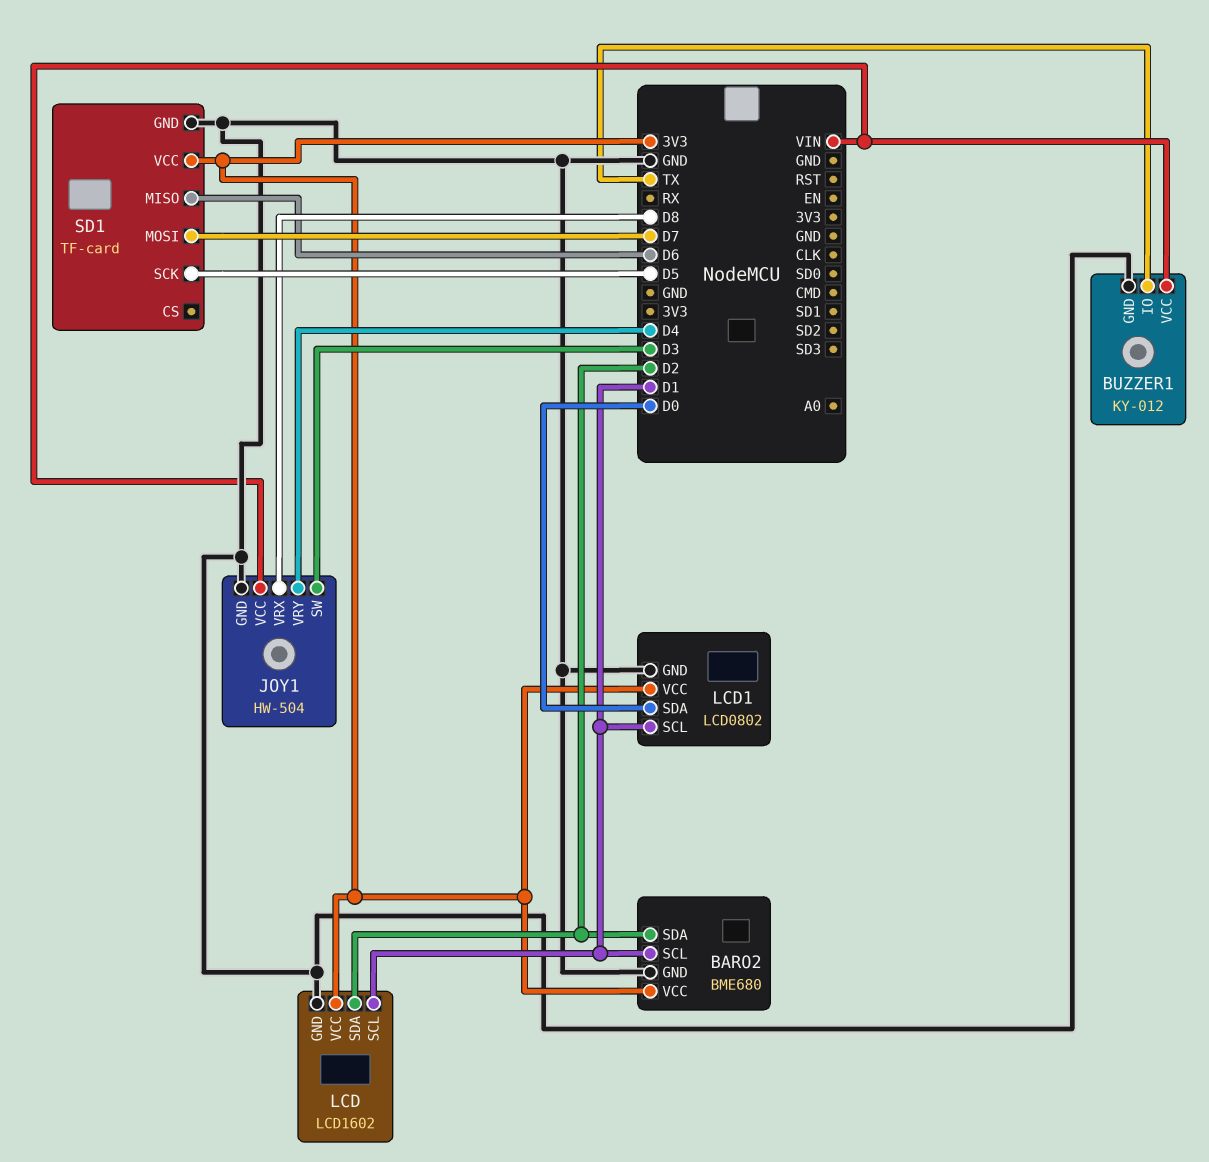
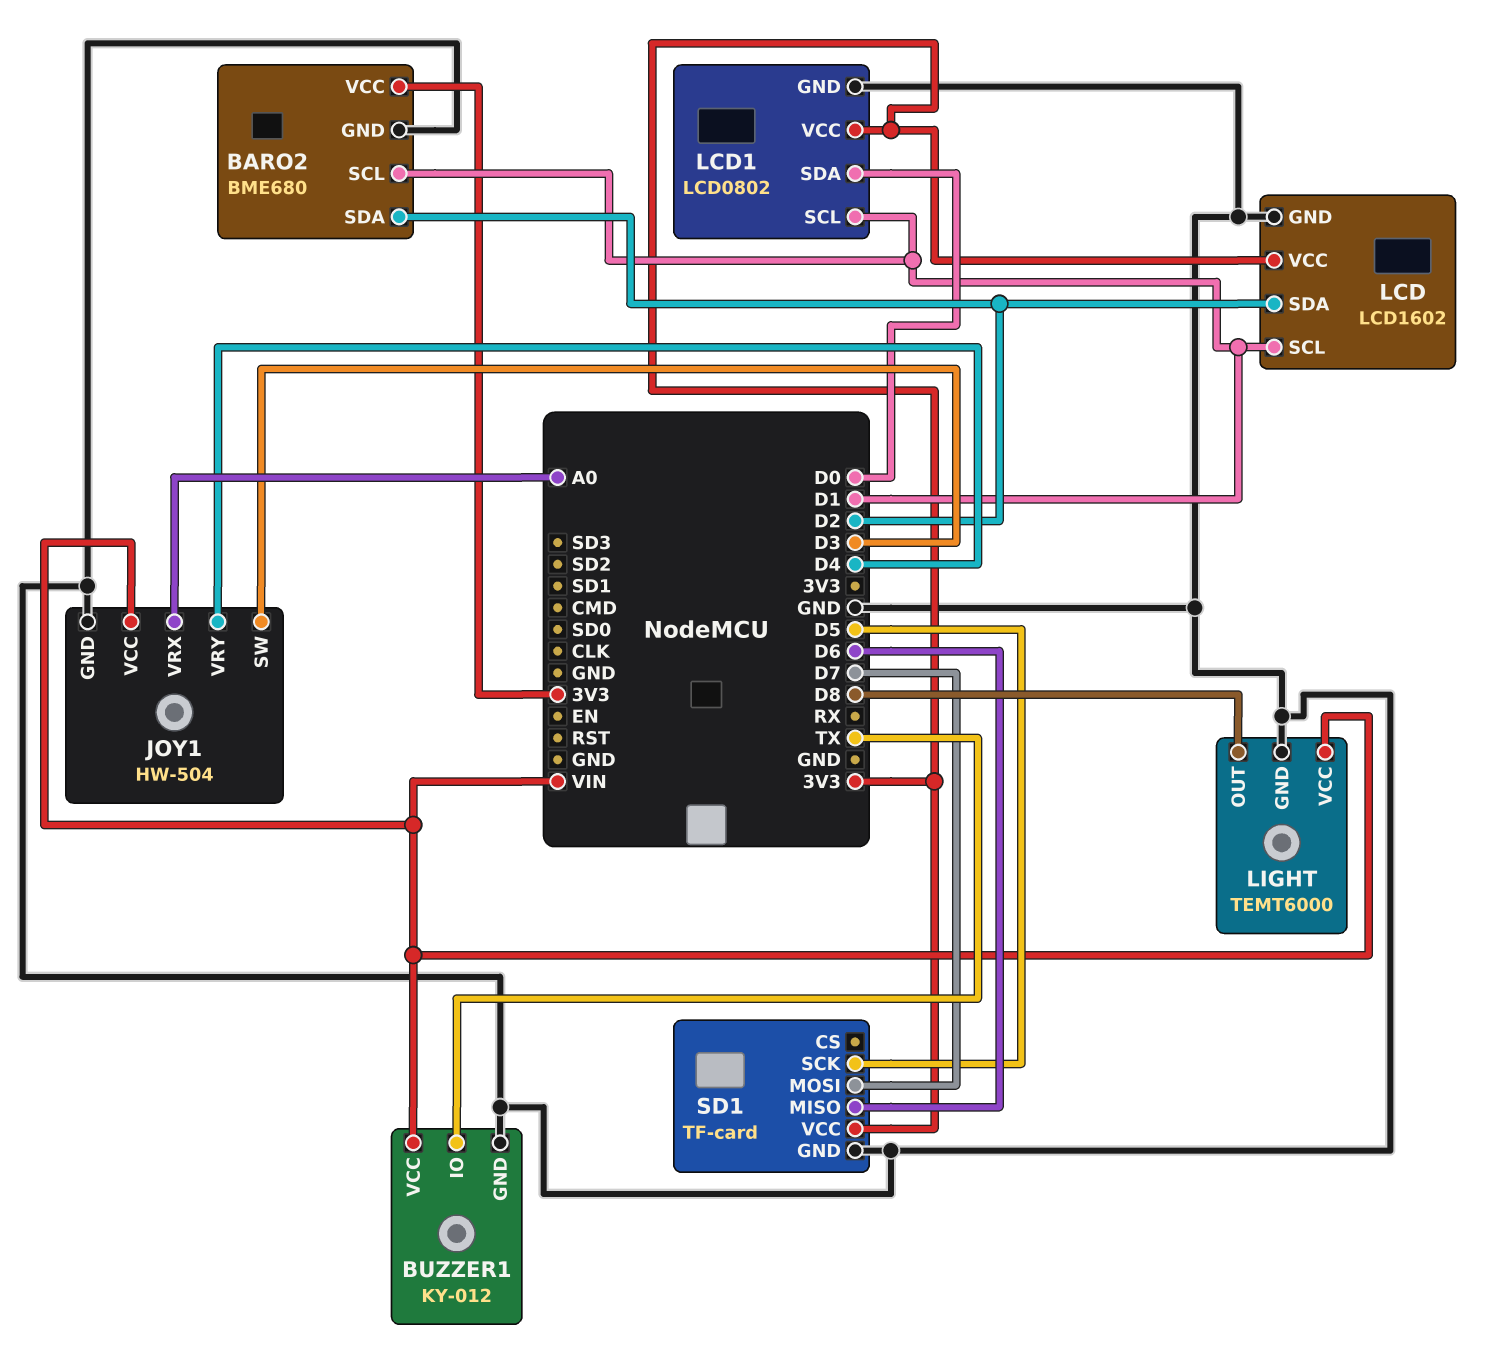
JOY1 pin VRX: D8 -> A0
LIGHT: none -> TEMT6000
LIGHT pin GND: none -> GND
LIGHT pin OUT: none -> D8
LIGHT pin VCC: none -> VIN

